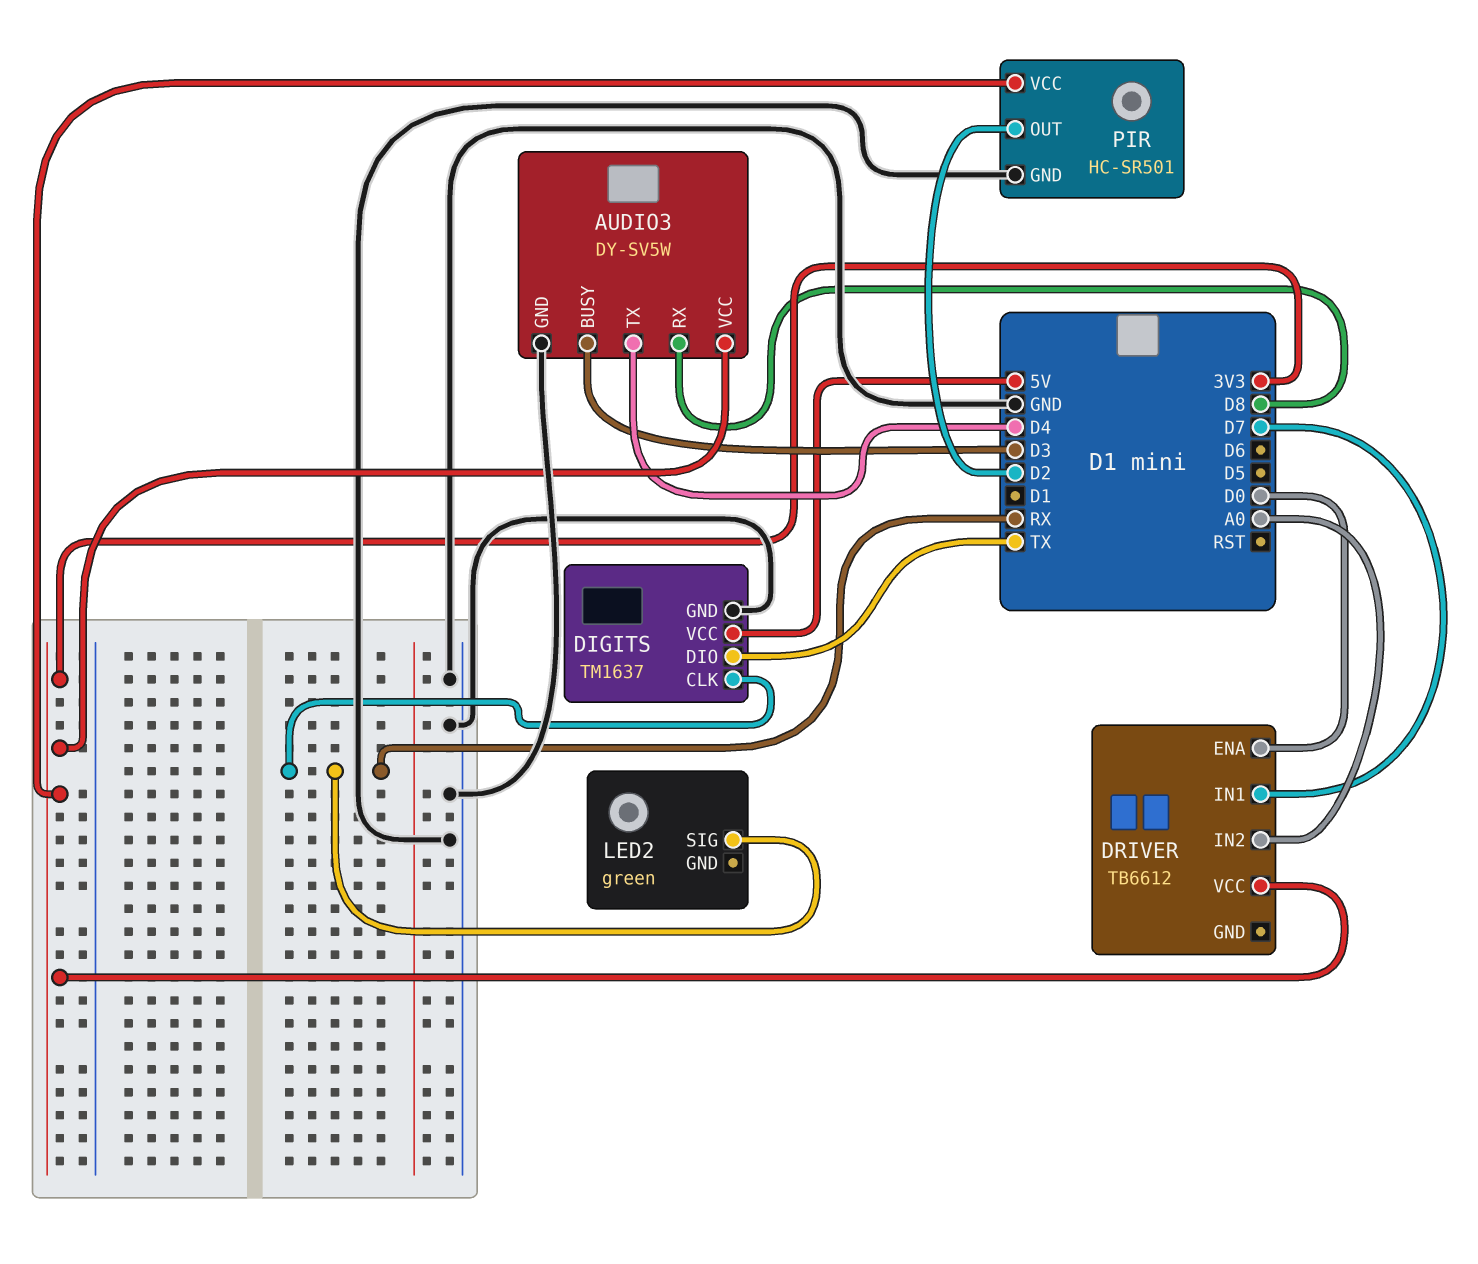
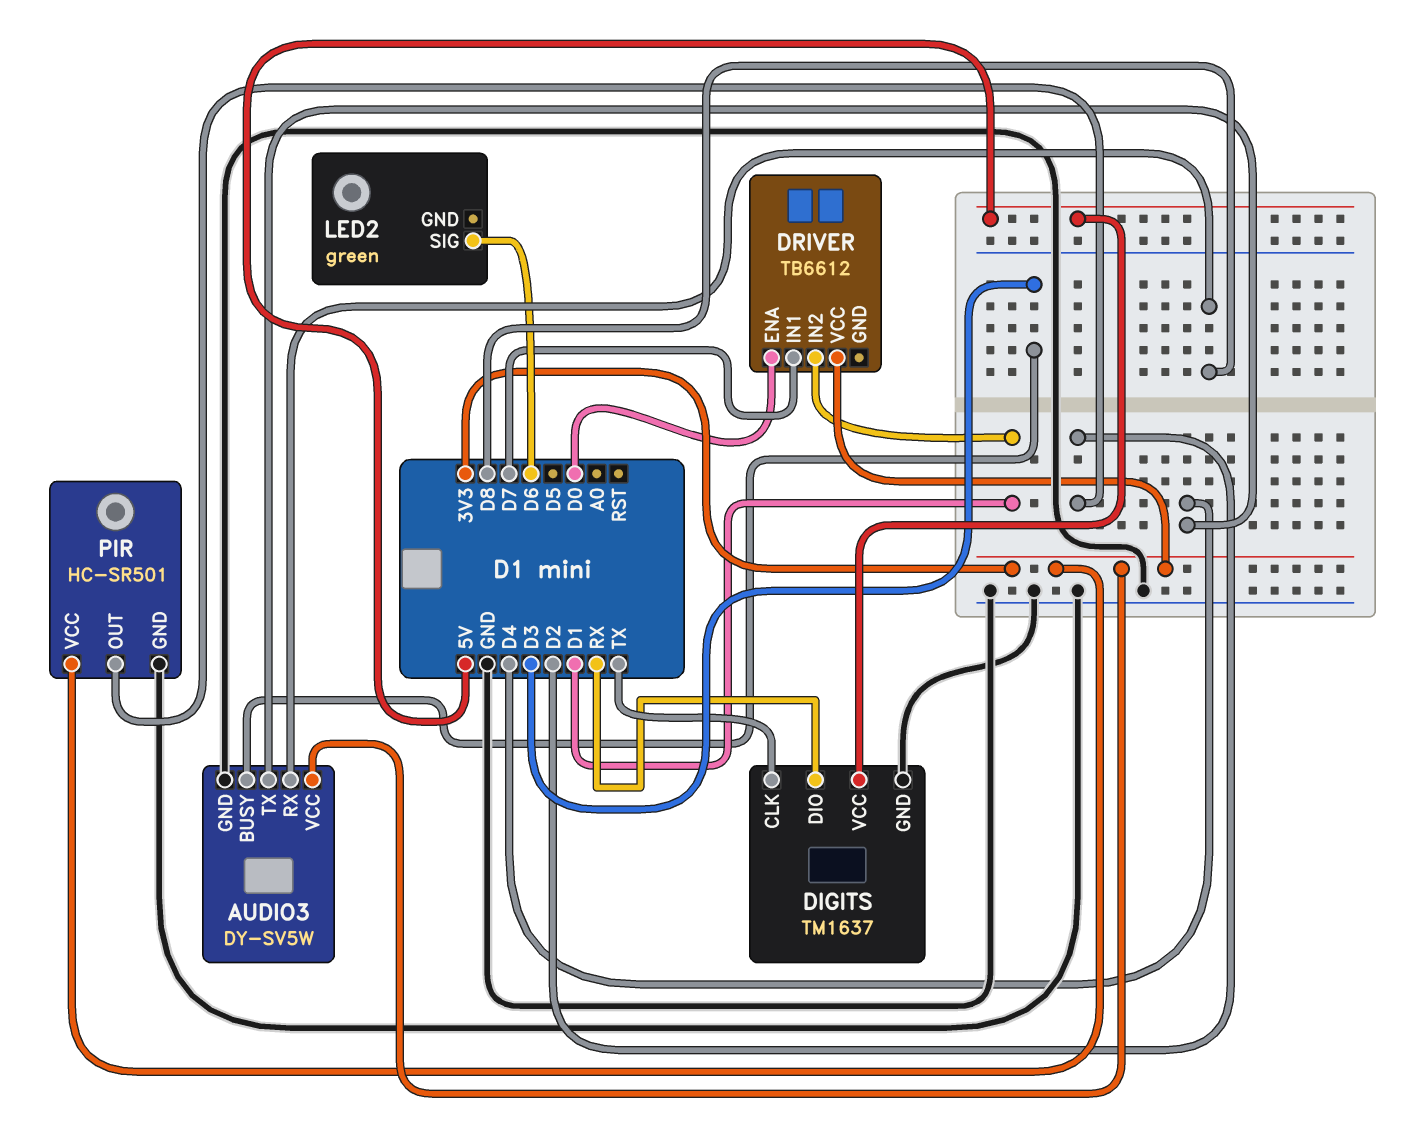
DIGITS pin CLK: RX -> TX
DIGITS pin DIO: TX -> RX
DRIVER pin IN2: A0 -> D1
LED2 pin SIG: RX -> D6

